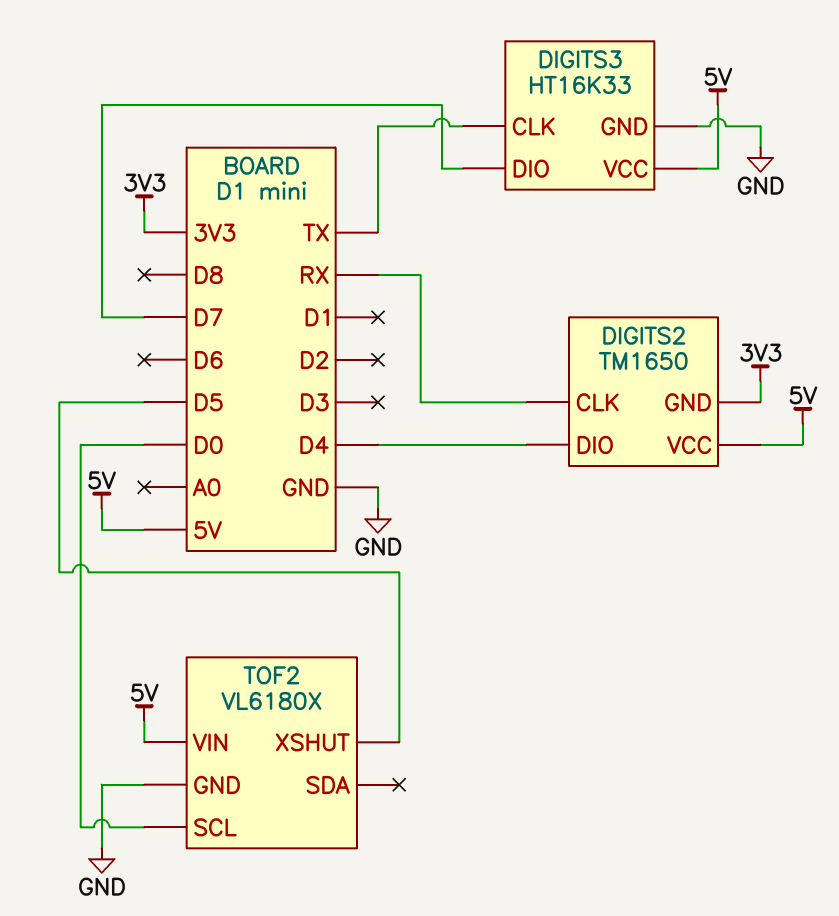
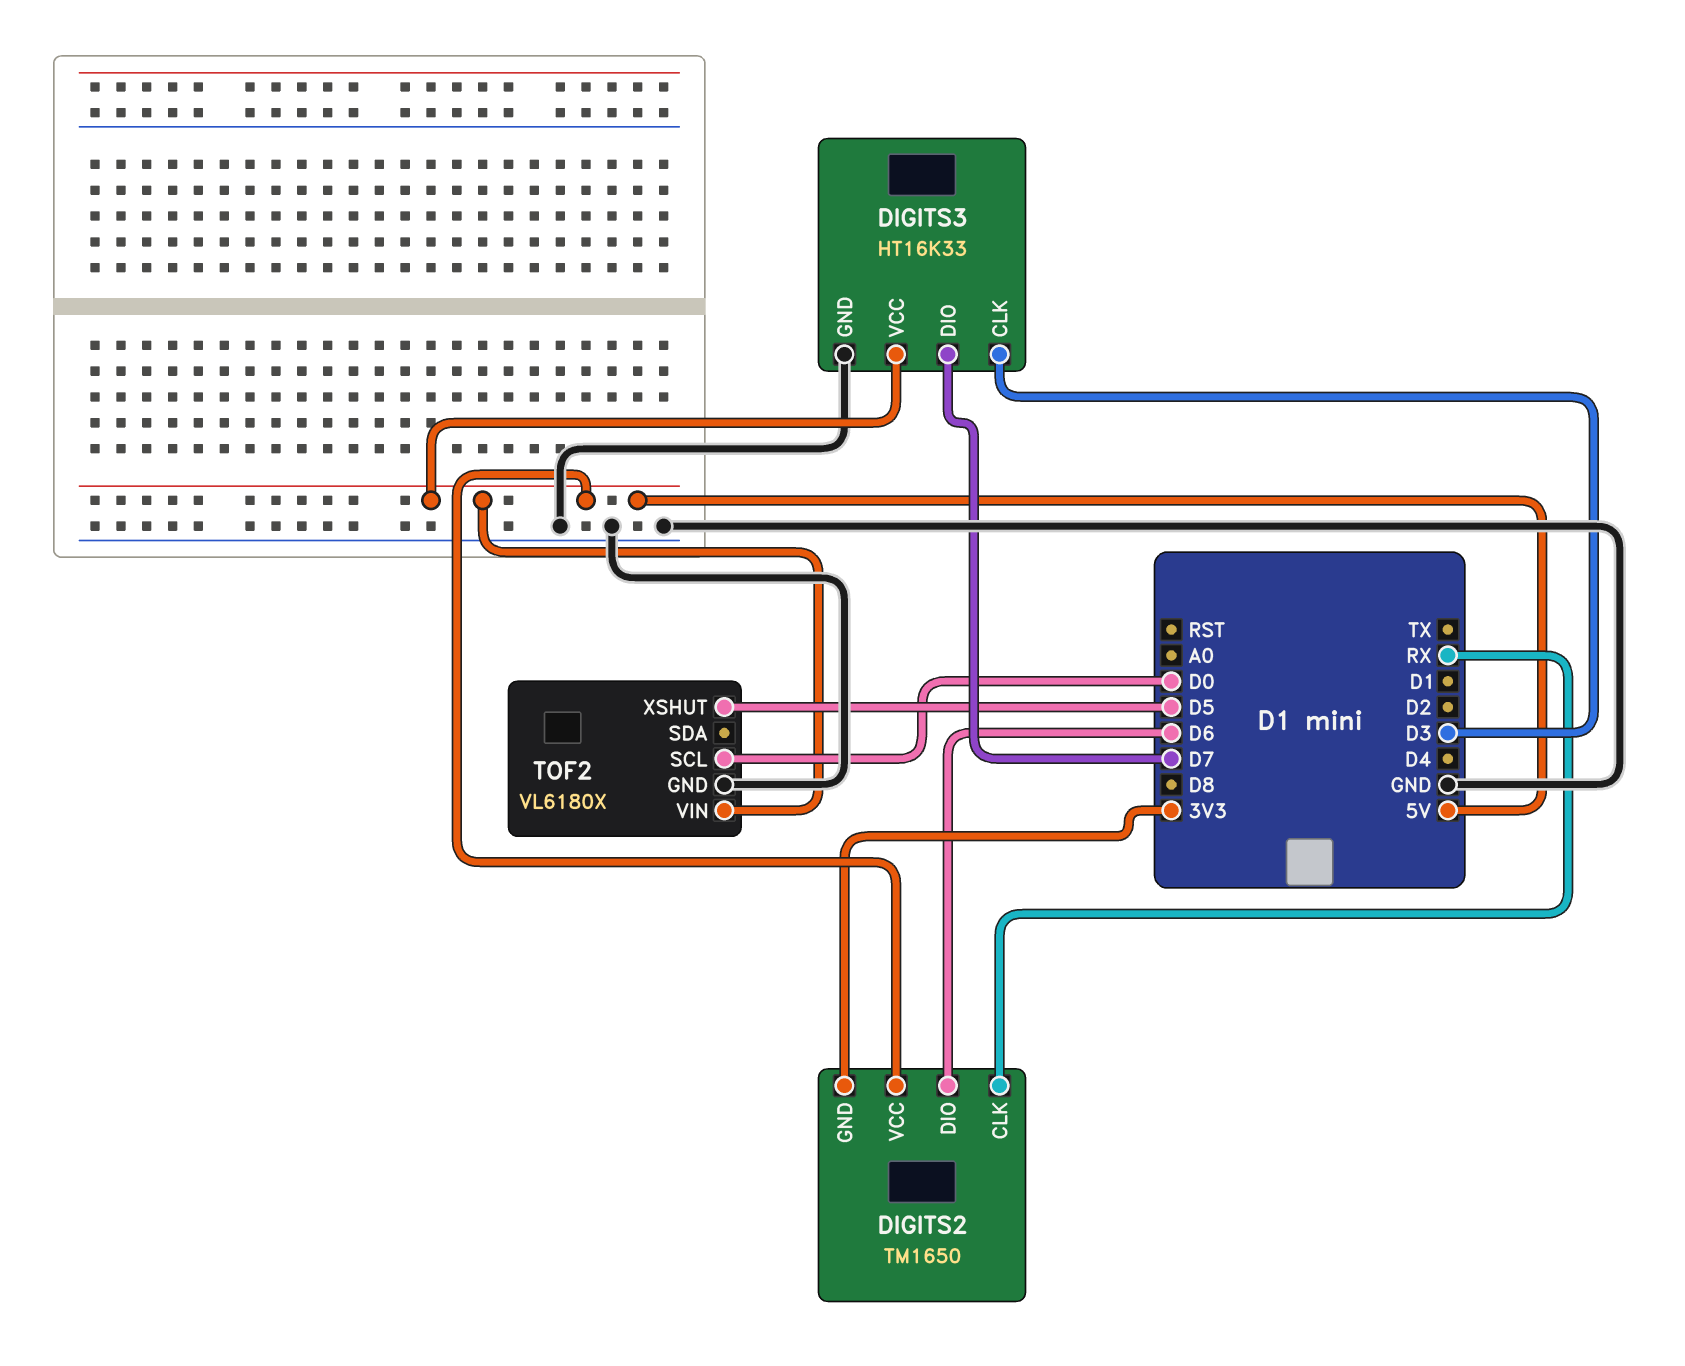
DIGITS2 pin DIO: D4 -> D6
DIGITS3 pin CLK: TX -> D3

